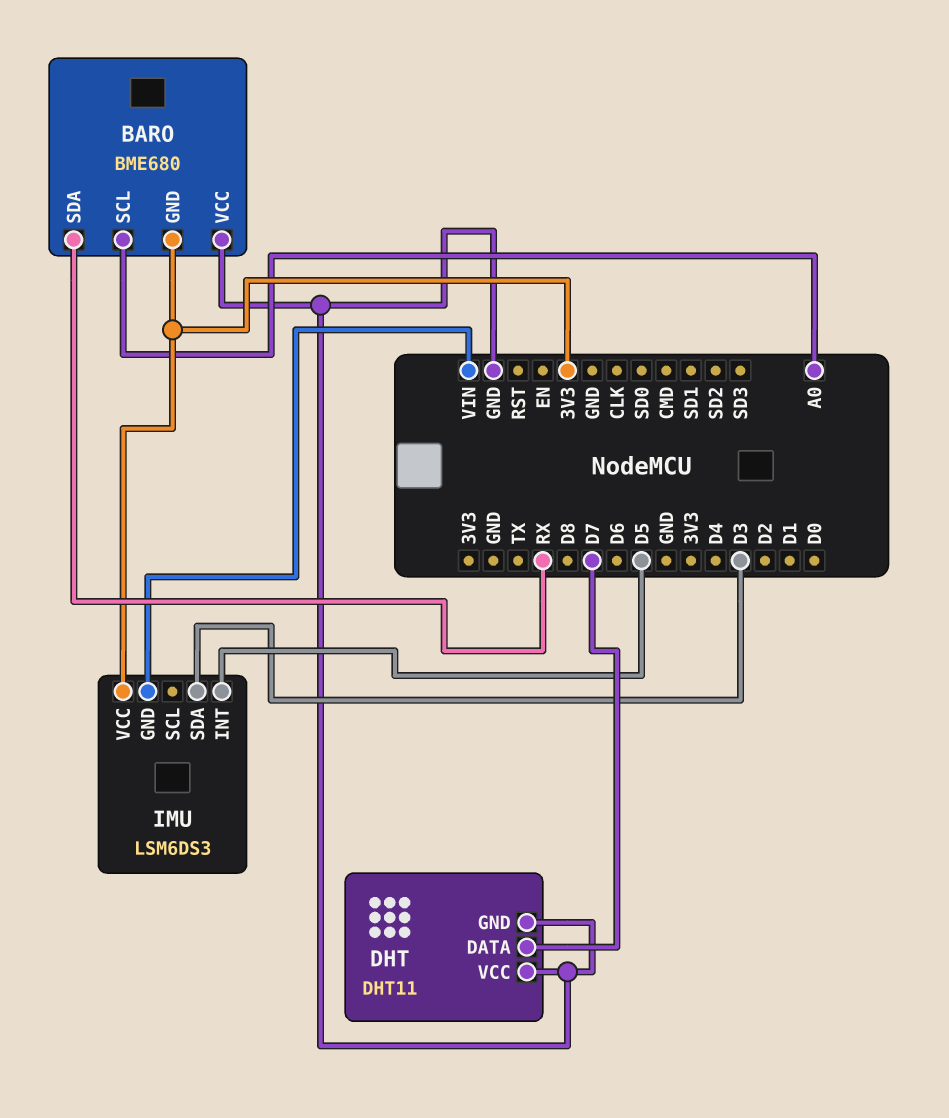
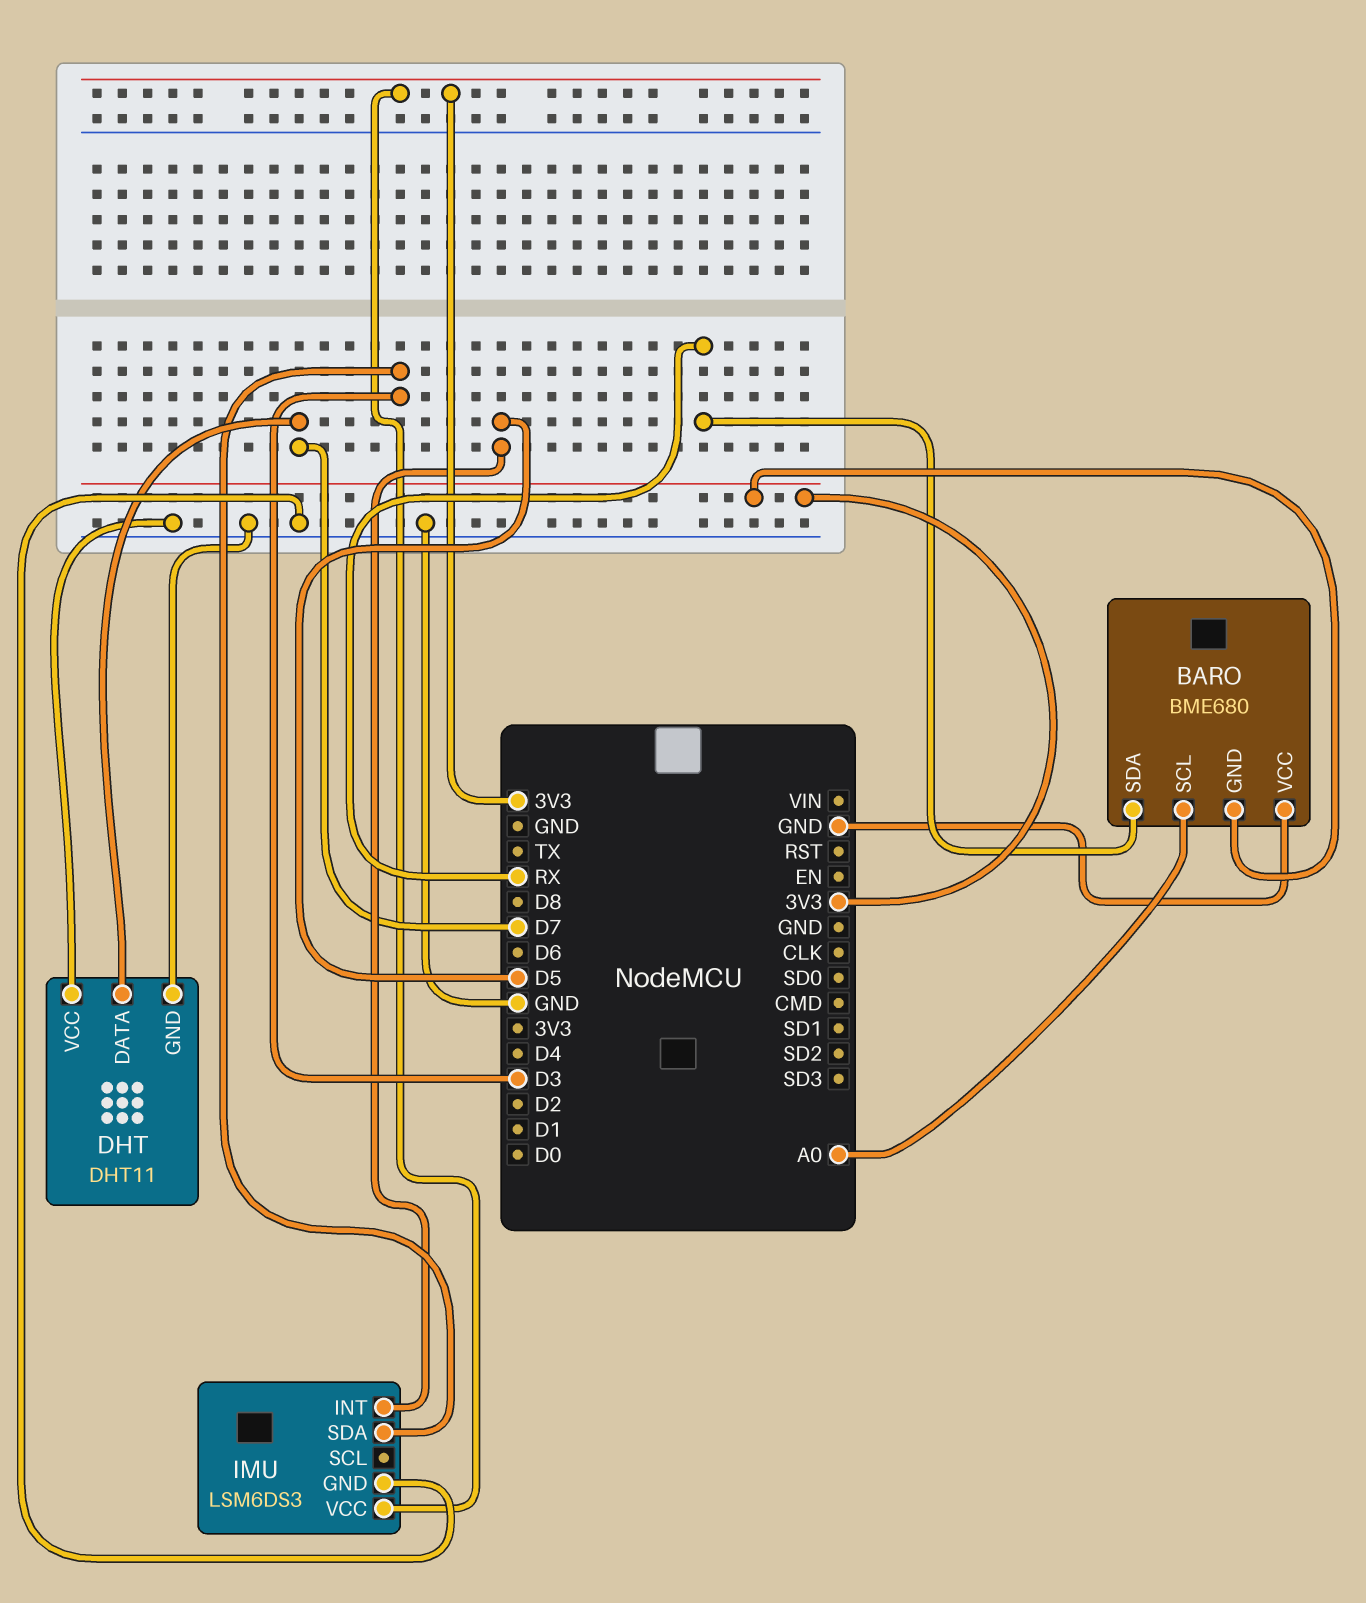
IMU pin GND: VIN -> GND

